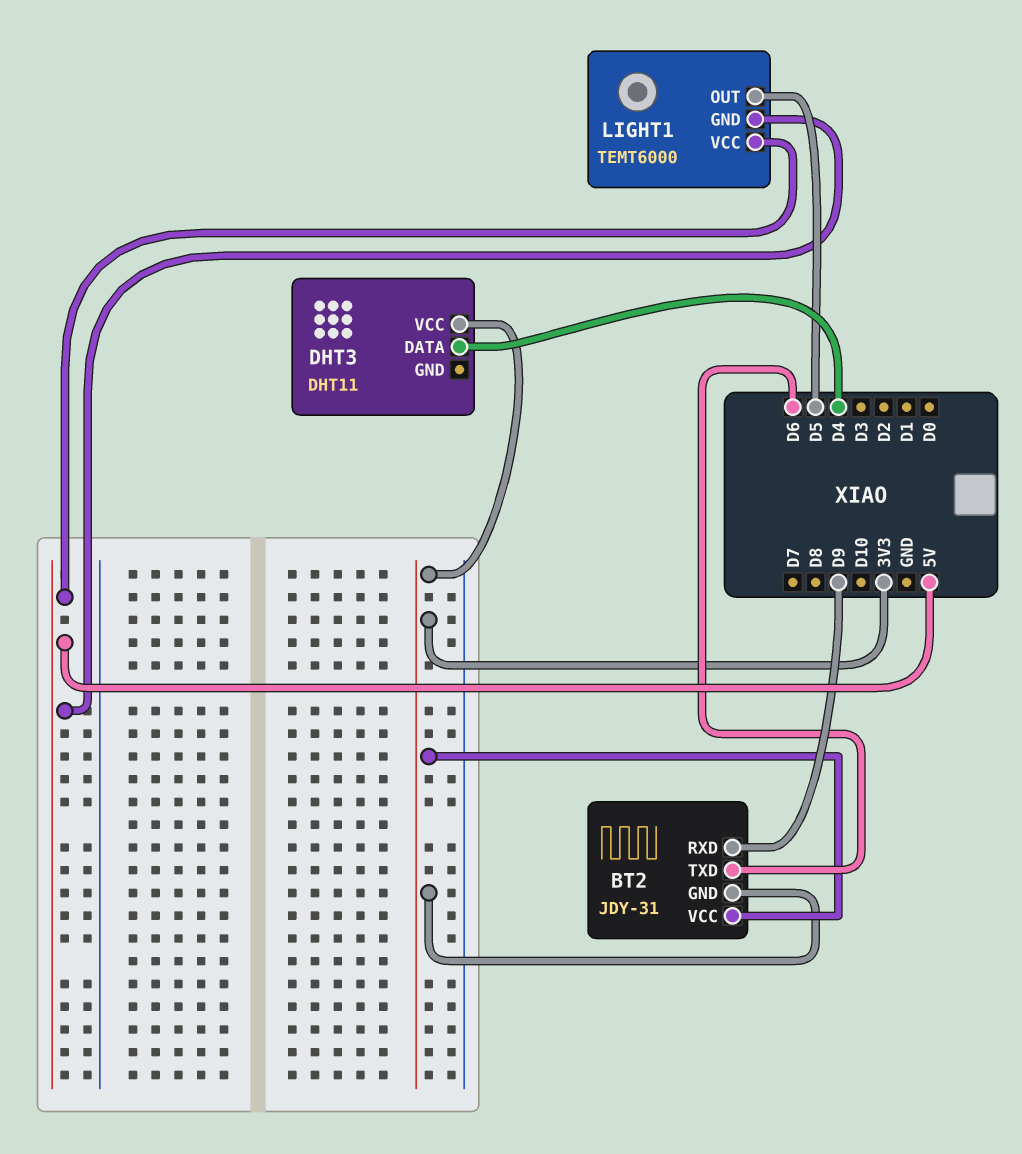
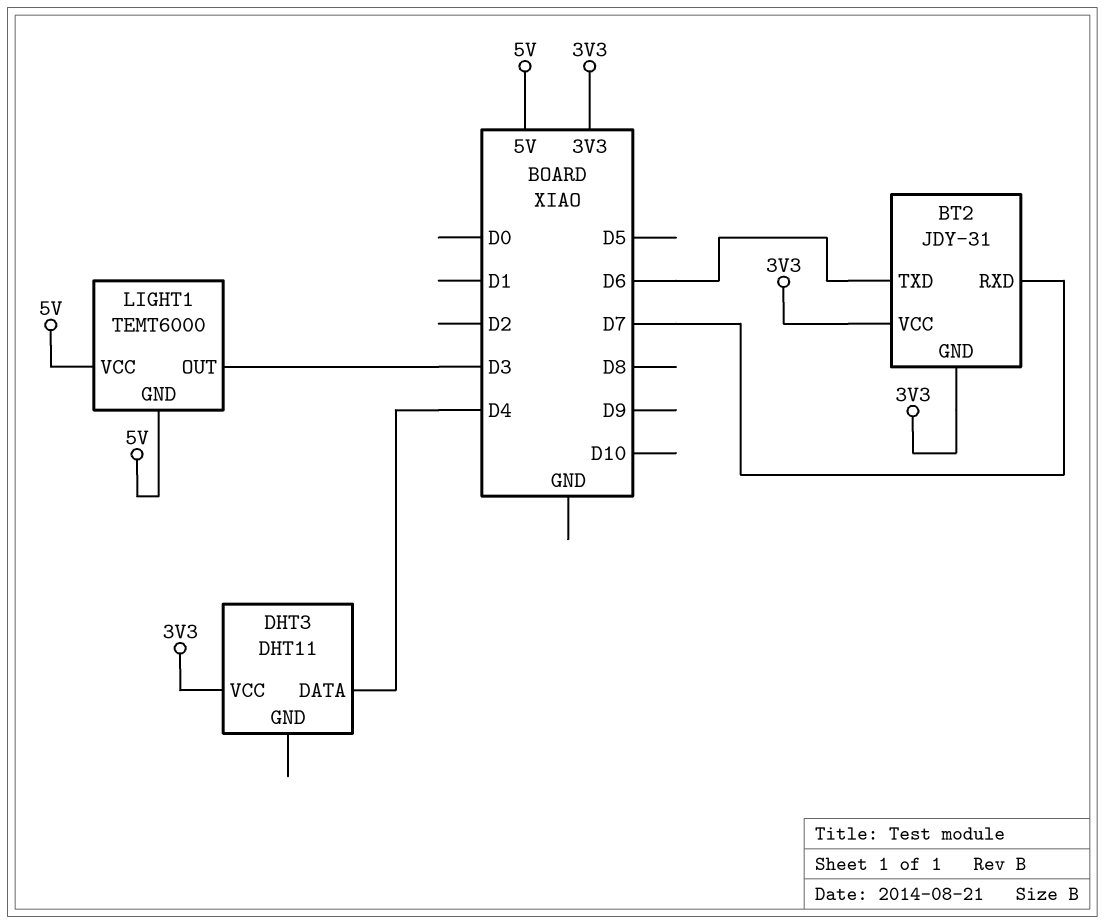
BT2 pin RXD: D9 -> D7
LIGHT1 pin OUT: D5 -> D3

